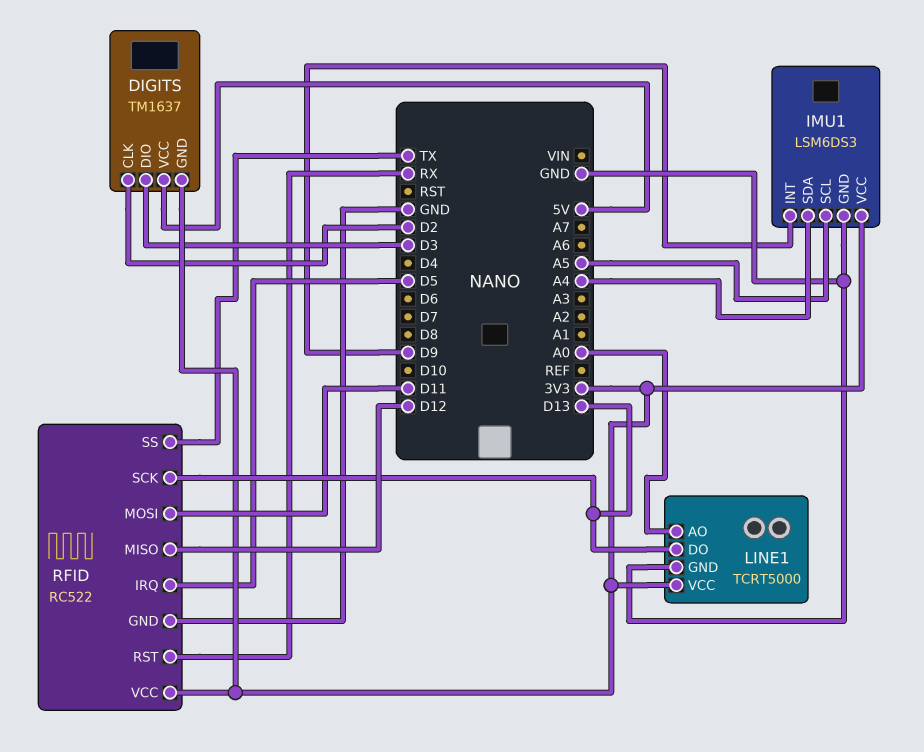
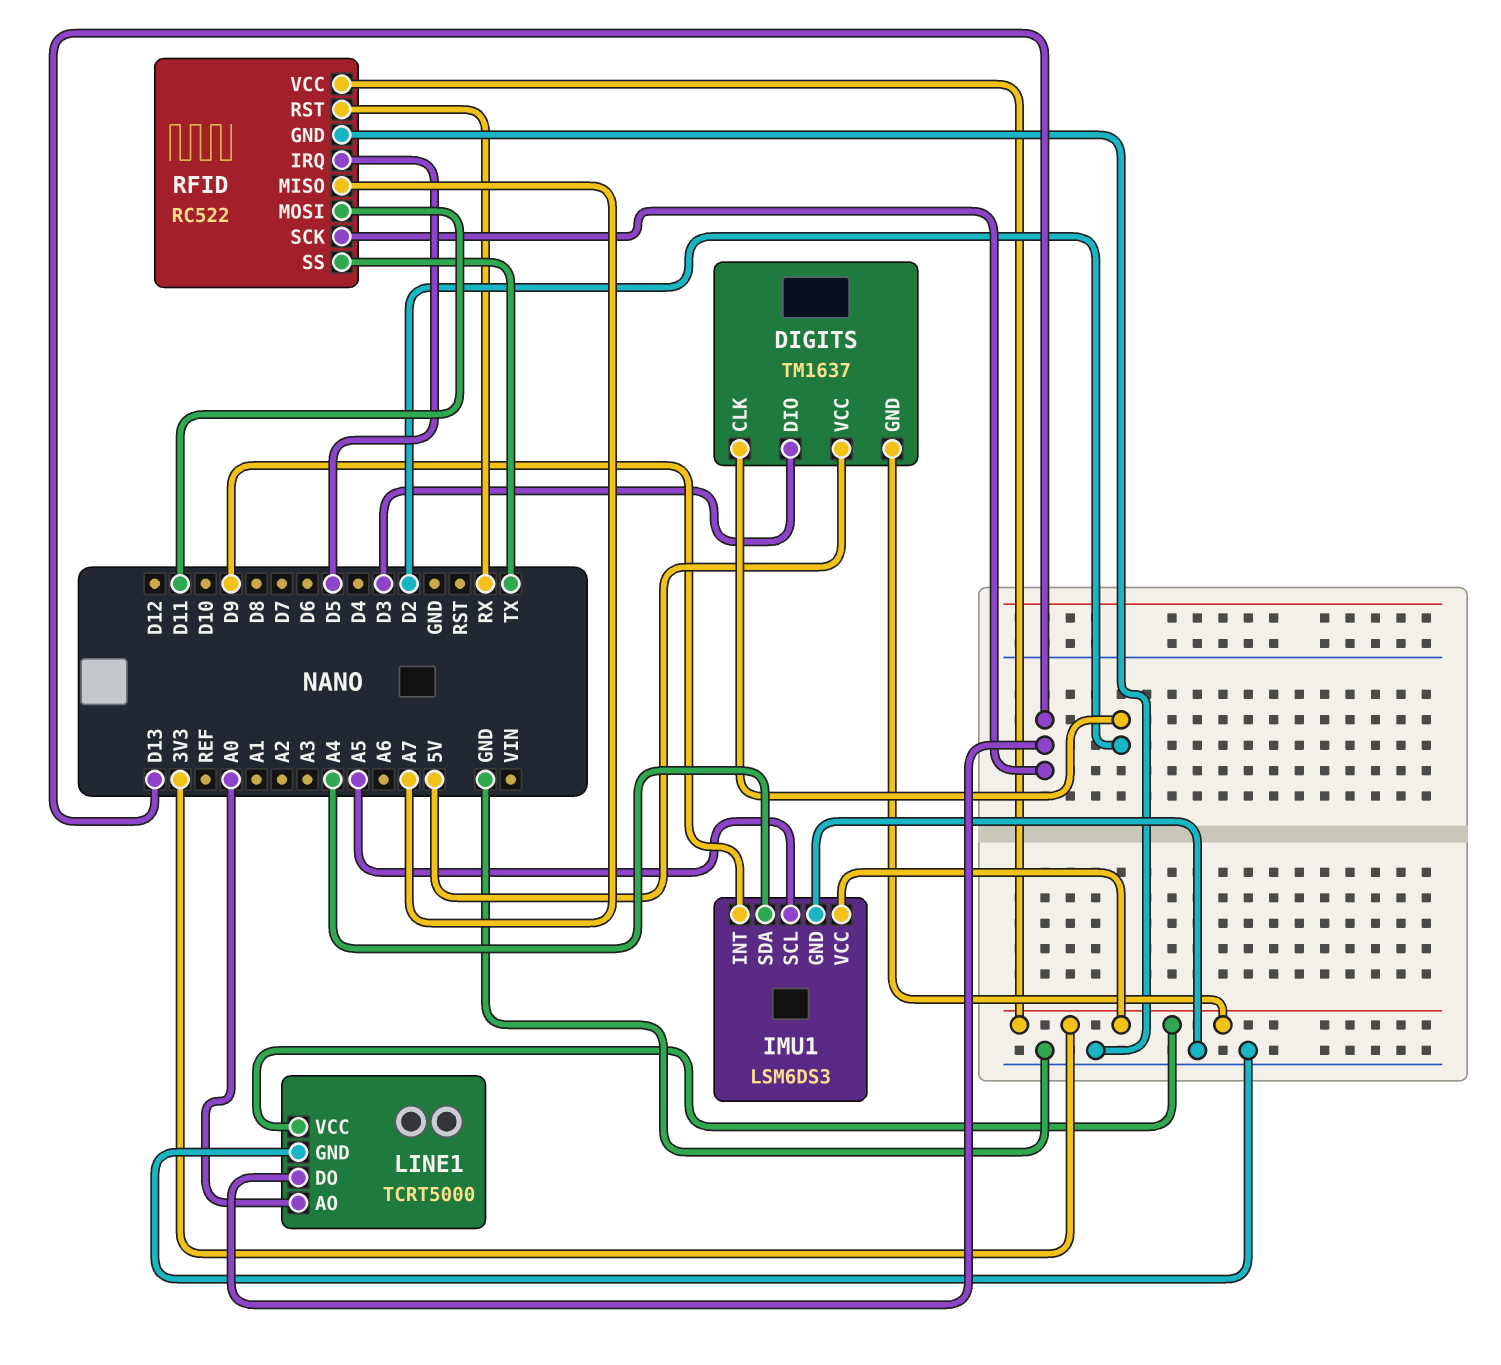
RFID pin MISO: D12 -> A7

